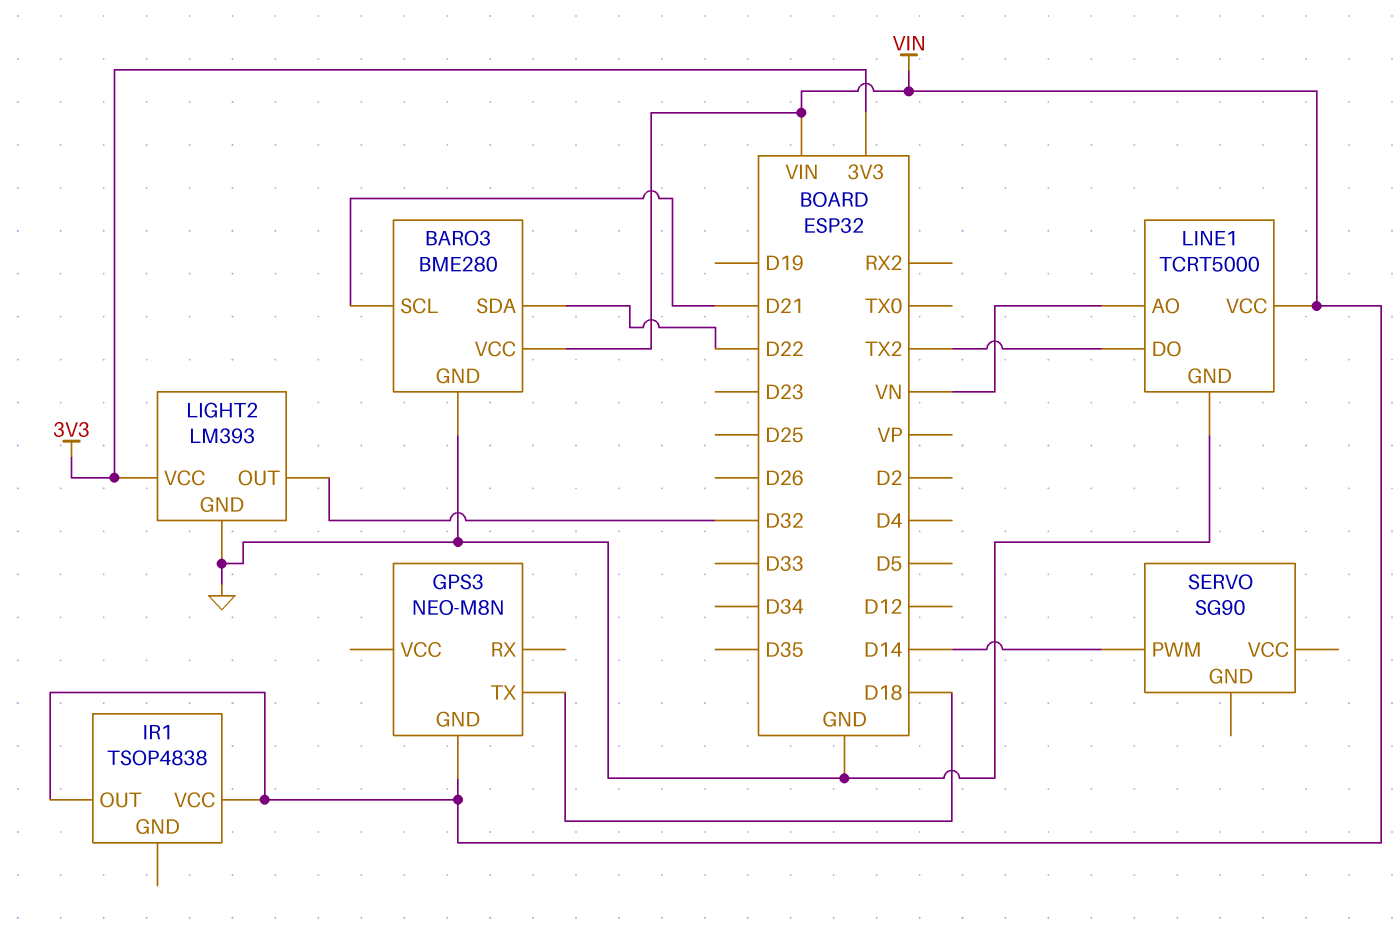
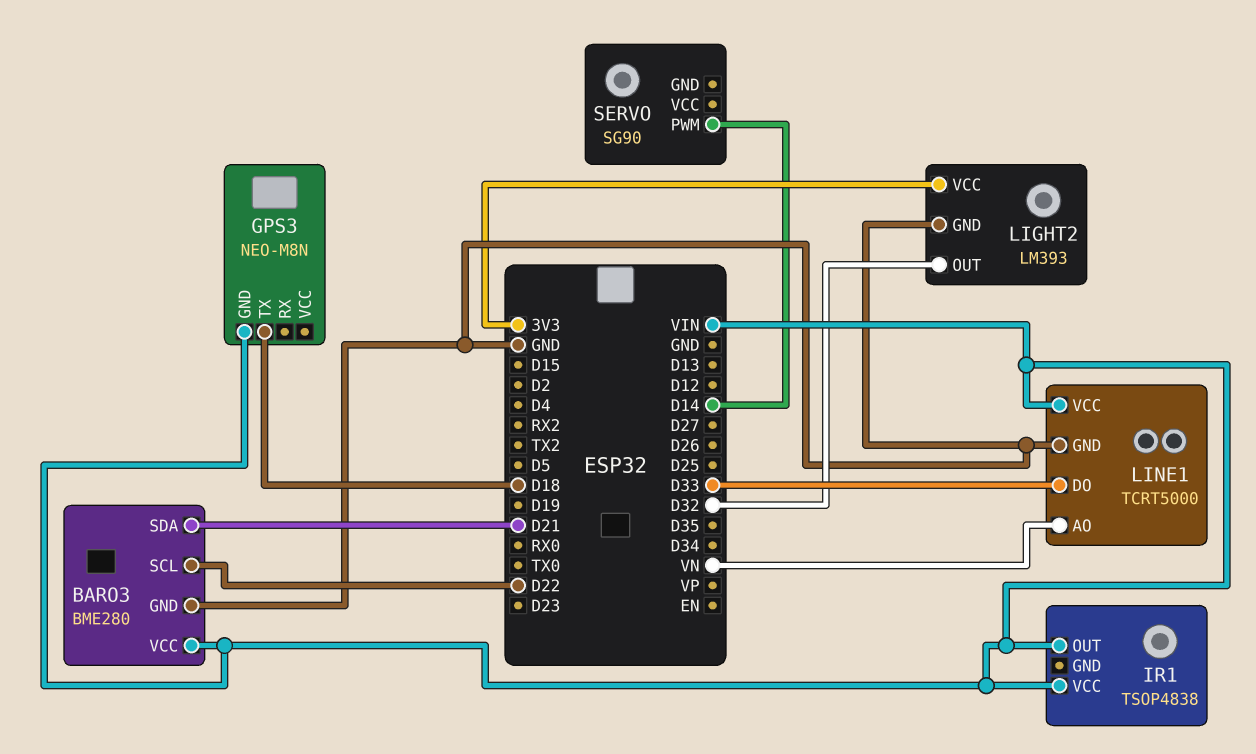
BARO3 pin SCL: D21 -> D22
BARO3 pin SDA: D22 -> D21
LINE1 pin DO: TX2 -> D33

